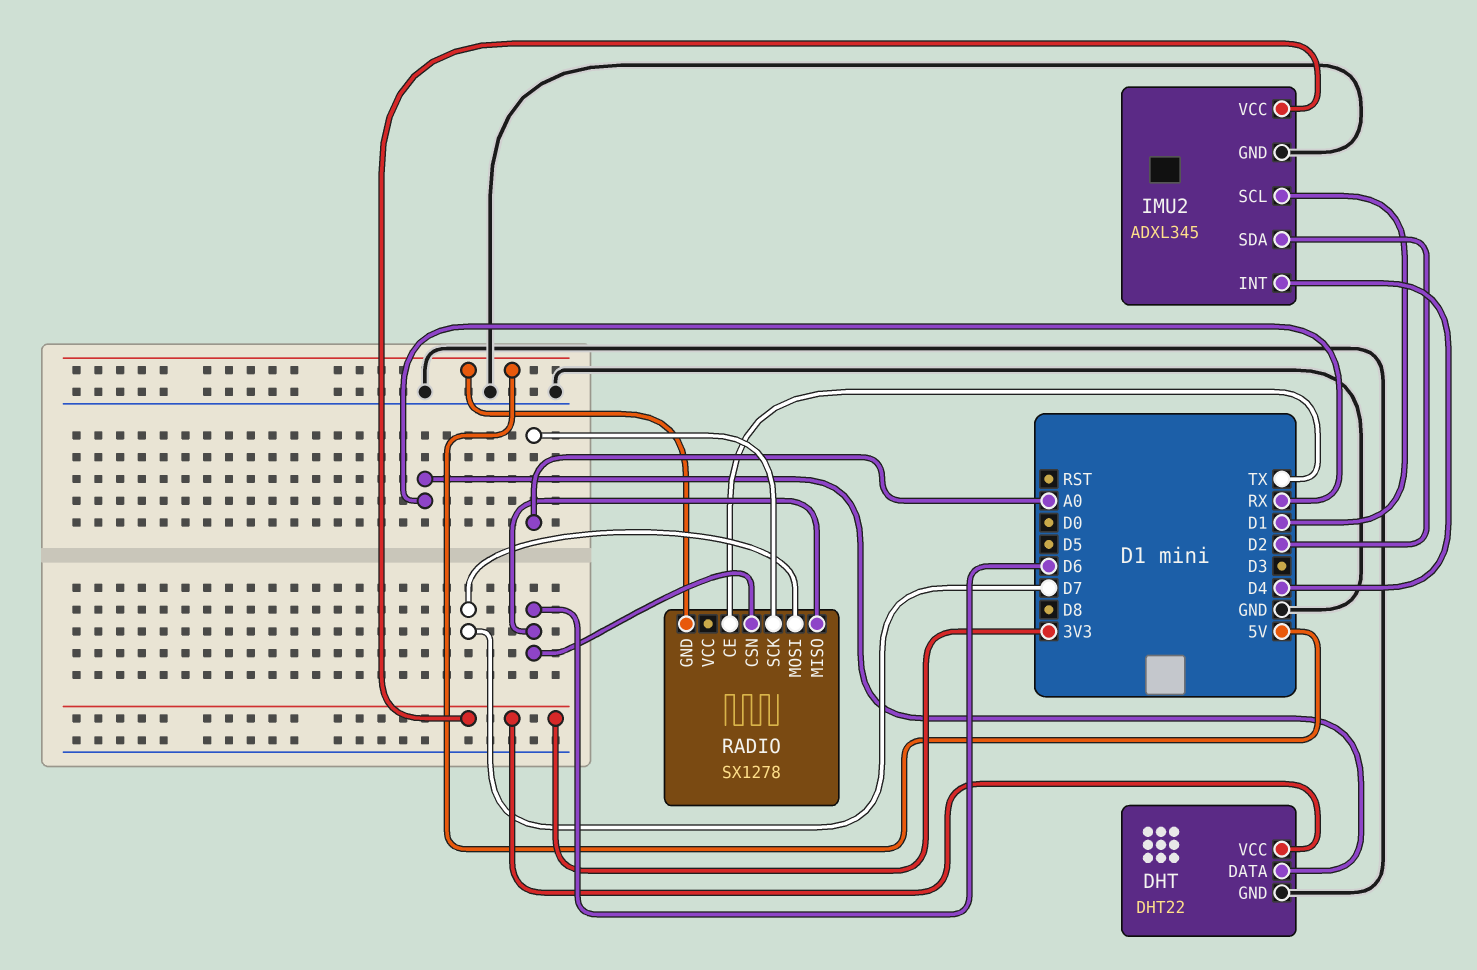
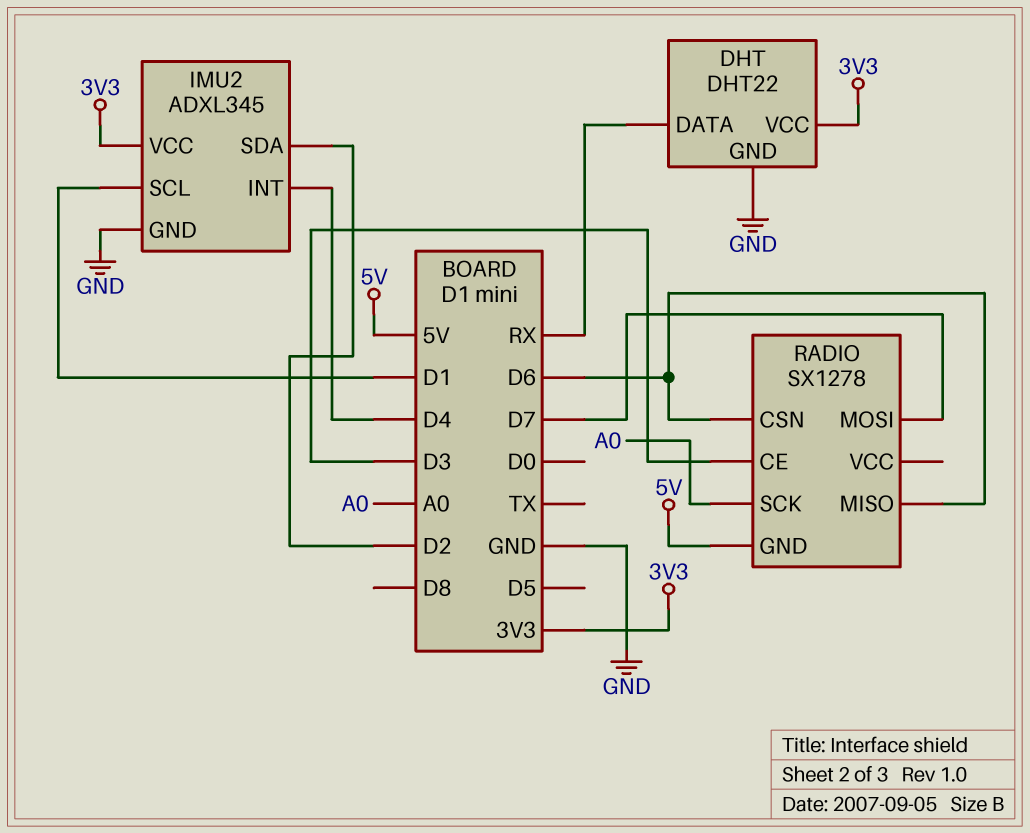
RADIO pin CE: TX -> D3

